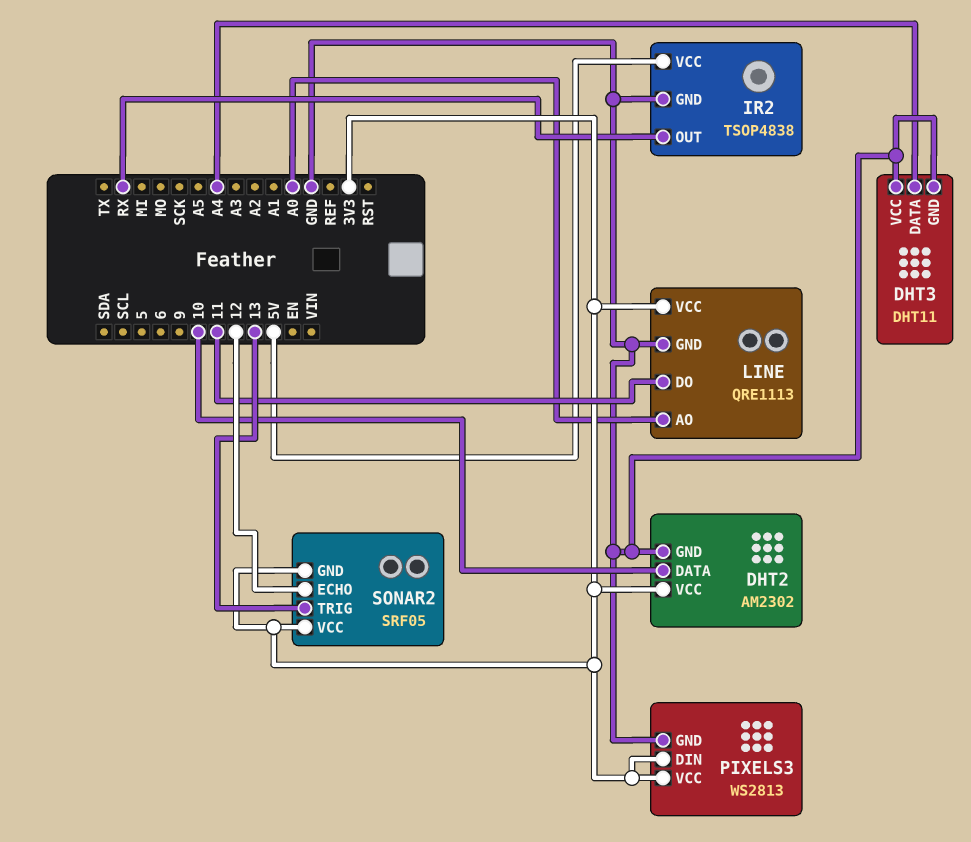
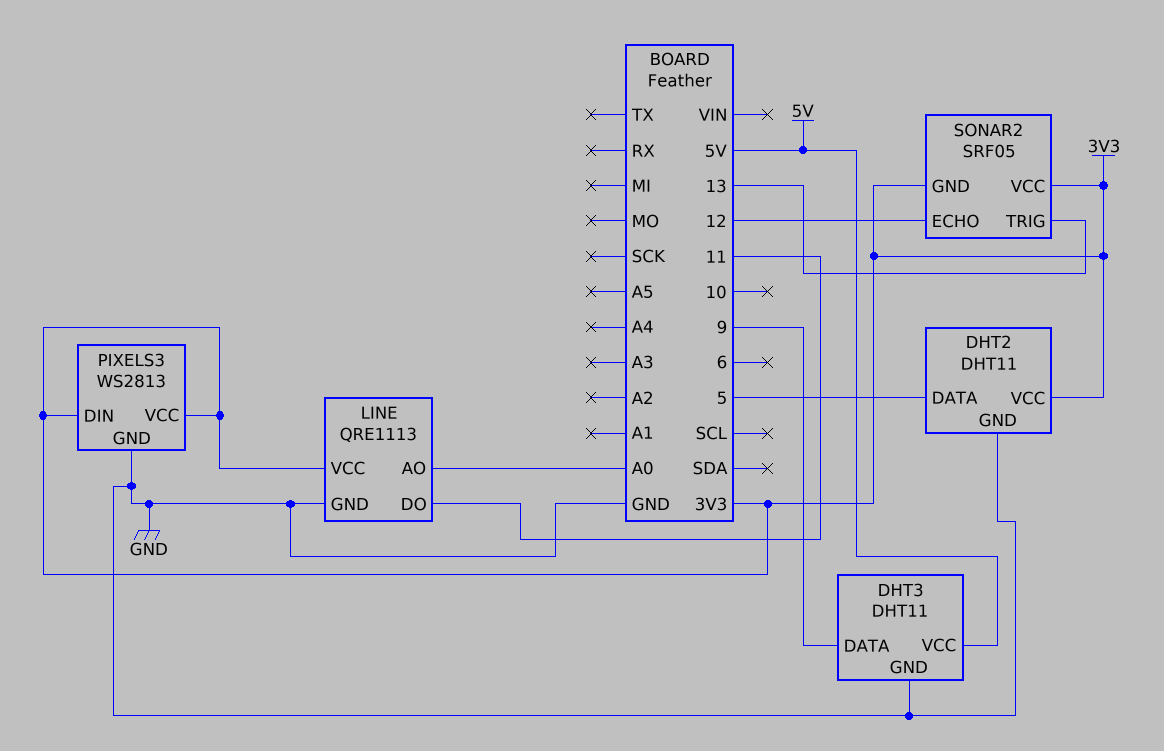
DHT2: AM2302 -> DHT11
DHT2 pin DATA: 10 -> 5
DHT3 pin DATA: A4 -> 9
DHT3 pin VCC: GND -> 5V
IR2: TSOP4838 -> none
IR2 pin GND: GND -> none
IR2 pin OUT: RX -> none
IR2 pin VCC: 5V -> none

